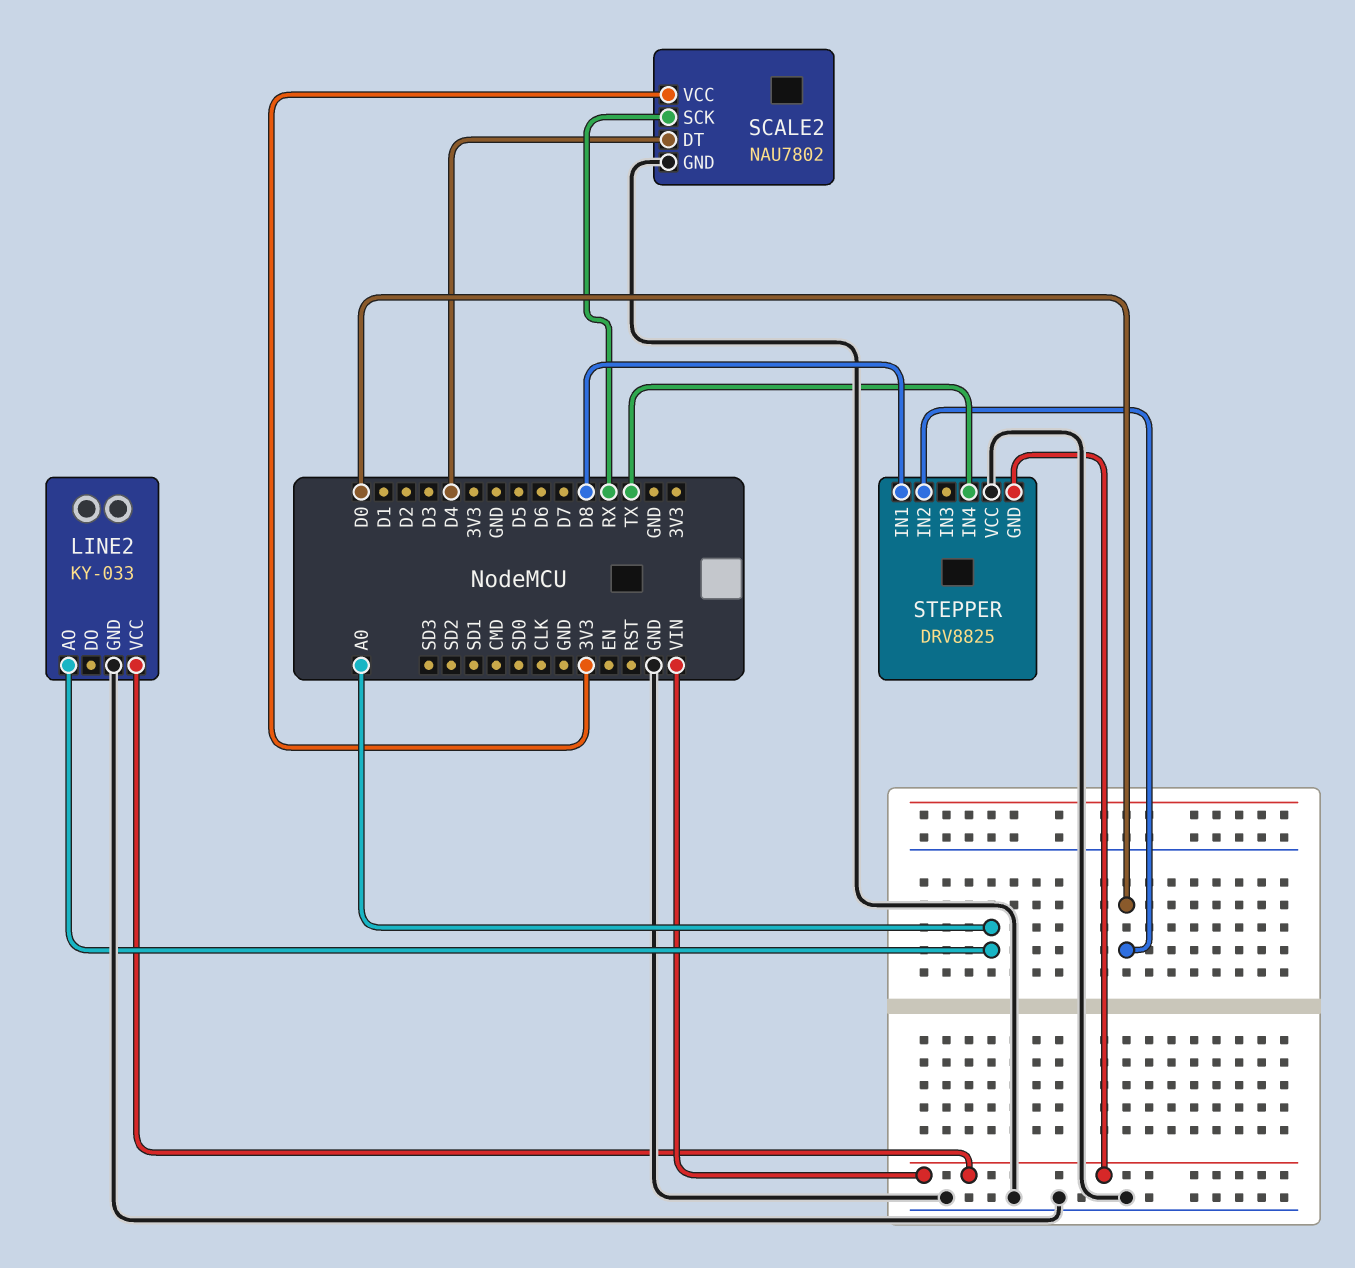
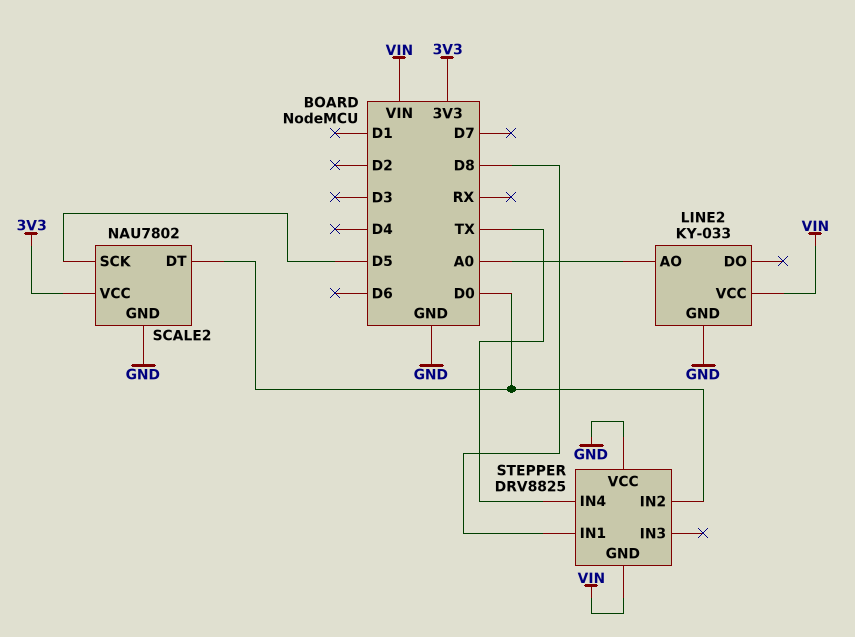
SCALE2 pin DT: D4 -> D0
SCALE2 pin SCK: RX -> D5

